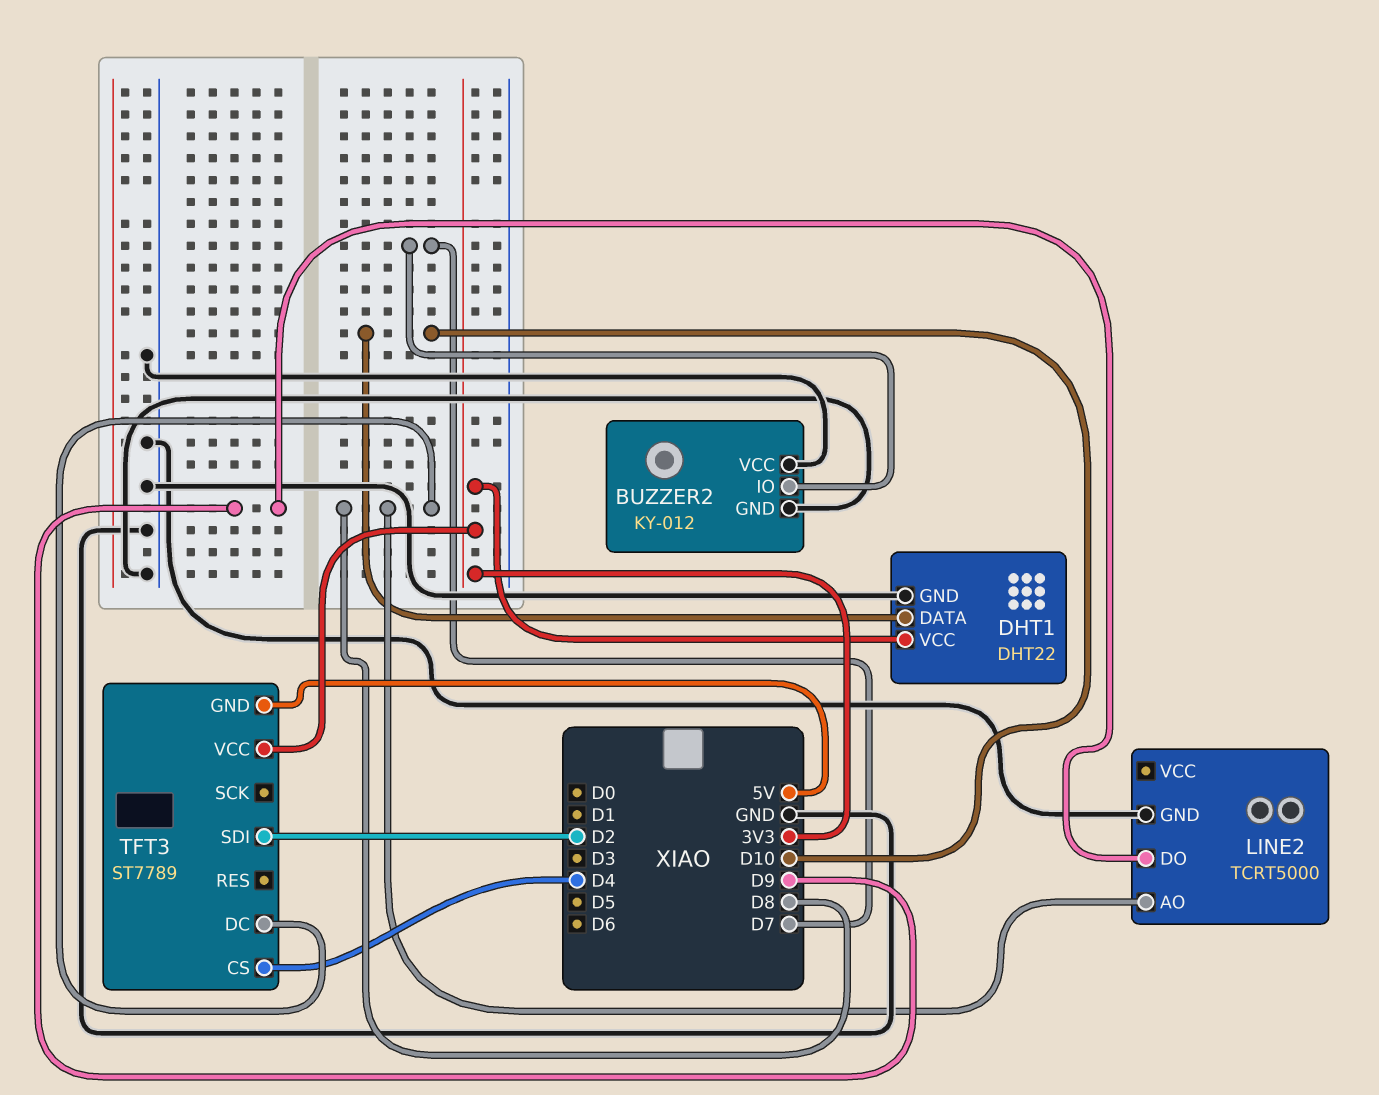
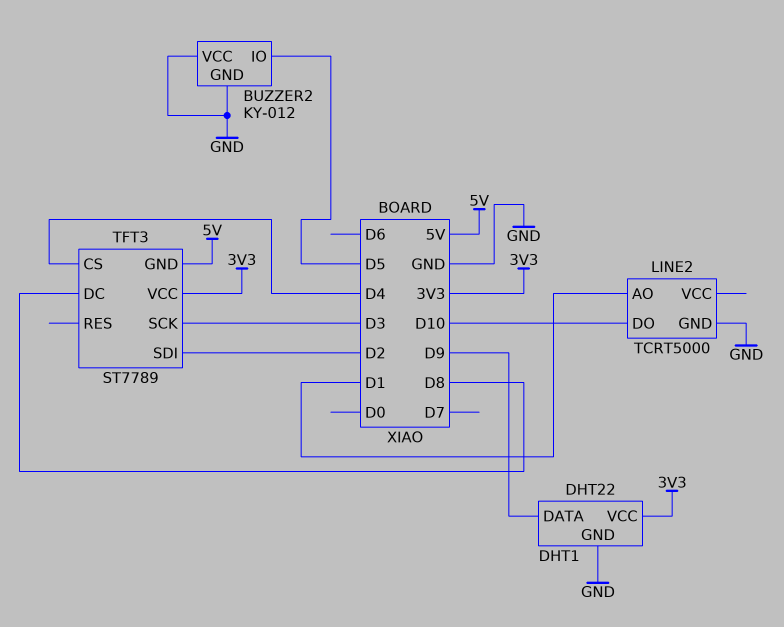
BUZZER2 pin IO: D7 -> D5
DHT1 pin DATA: D10 -> D9
LINE2 pin AO: D8 -> D1
LINE2 pin DO: D9 -> D10
TFT3 pin SCK: none -> D3

